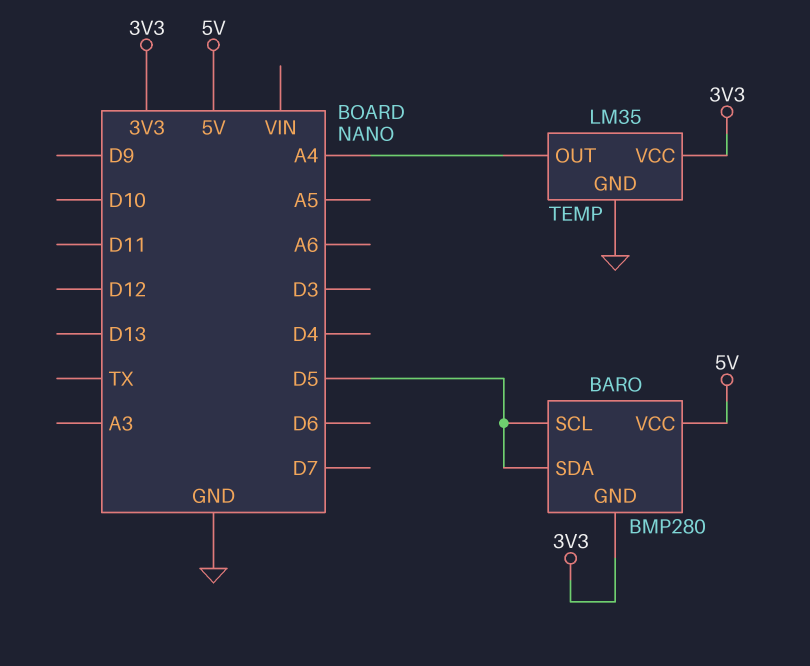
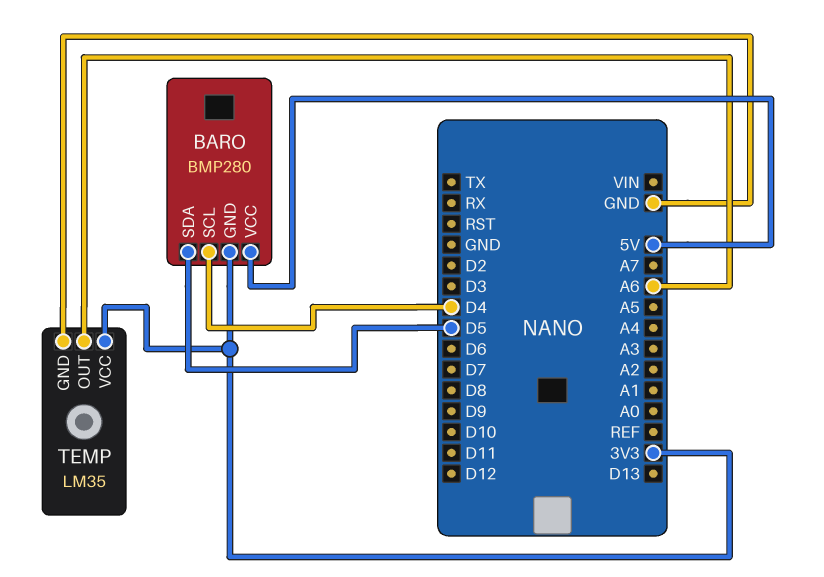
BARO pin SCL: D5 -> D4
TEMP pin OUT: A4 -> A6

